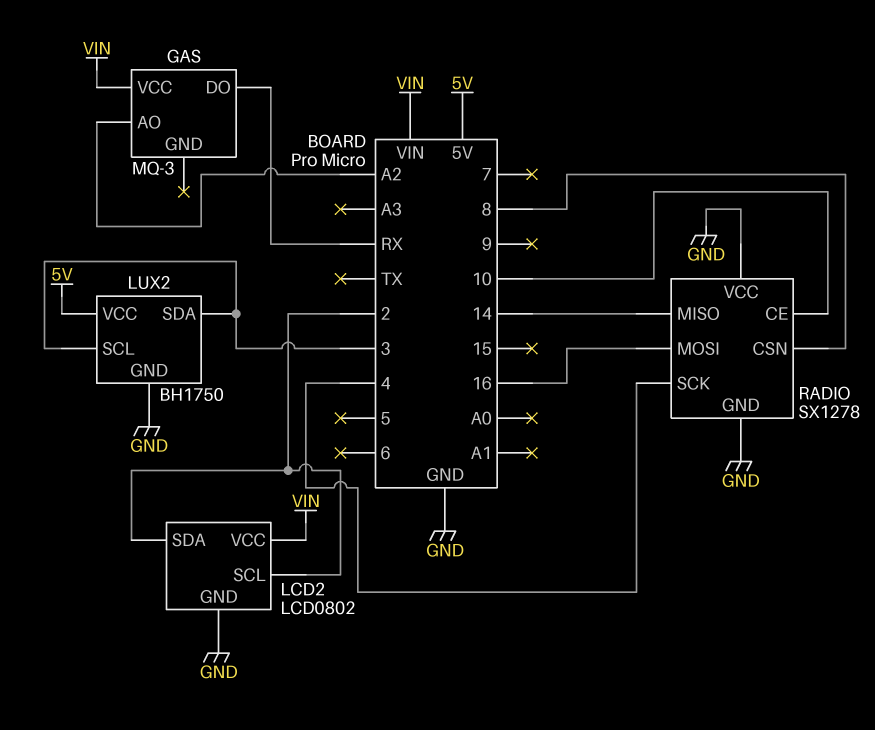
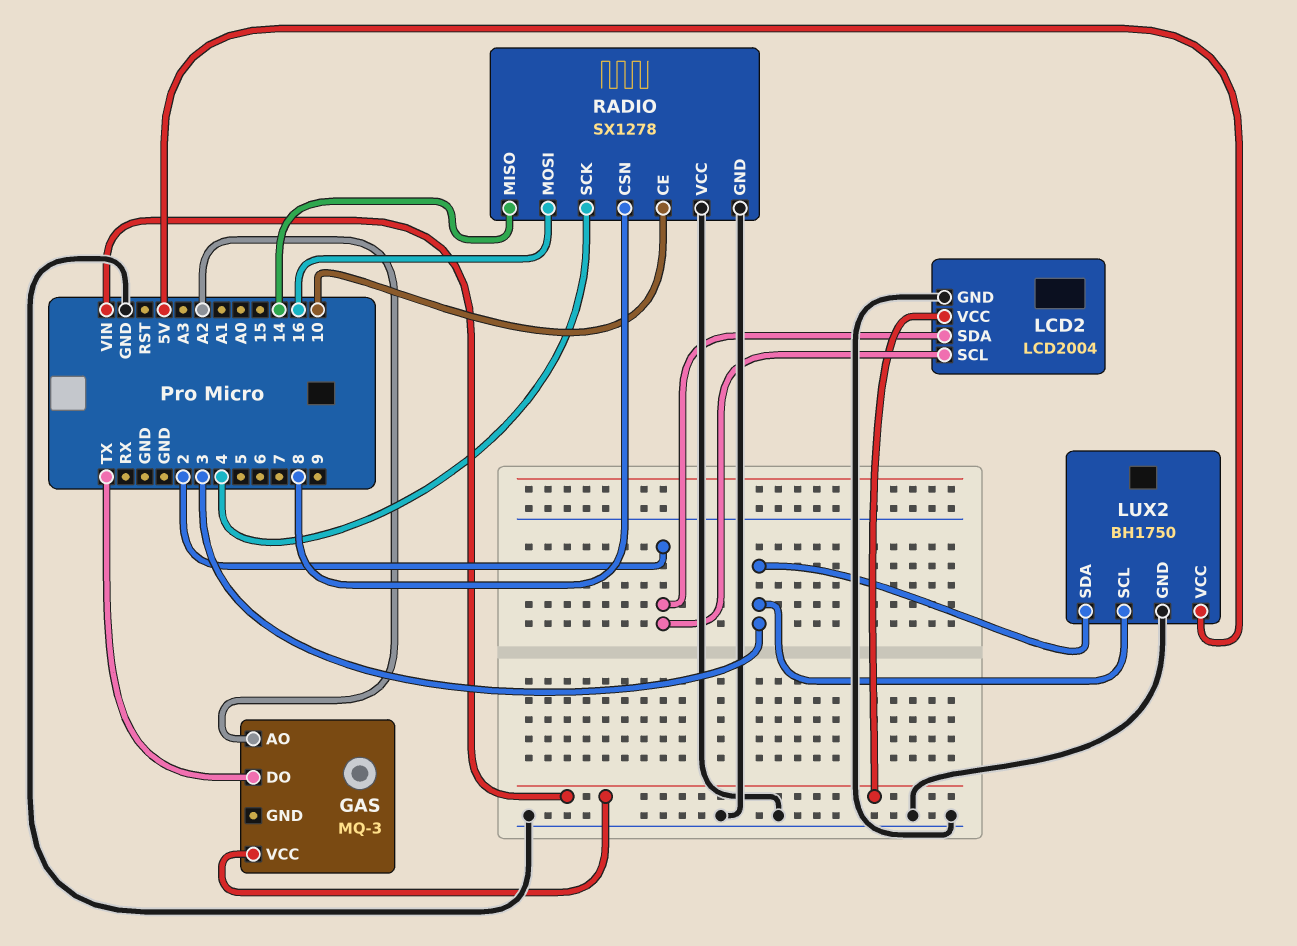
GAS pin DO: RX -> TX
LCD2: LCD0802 -> LCD2004

